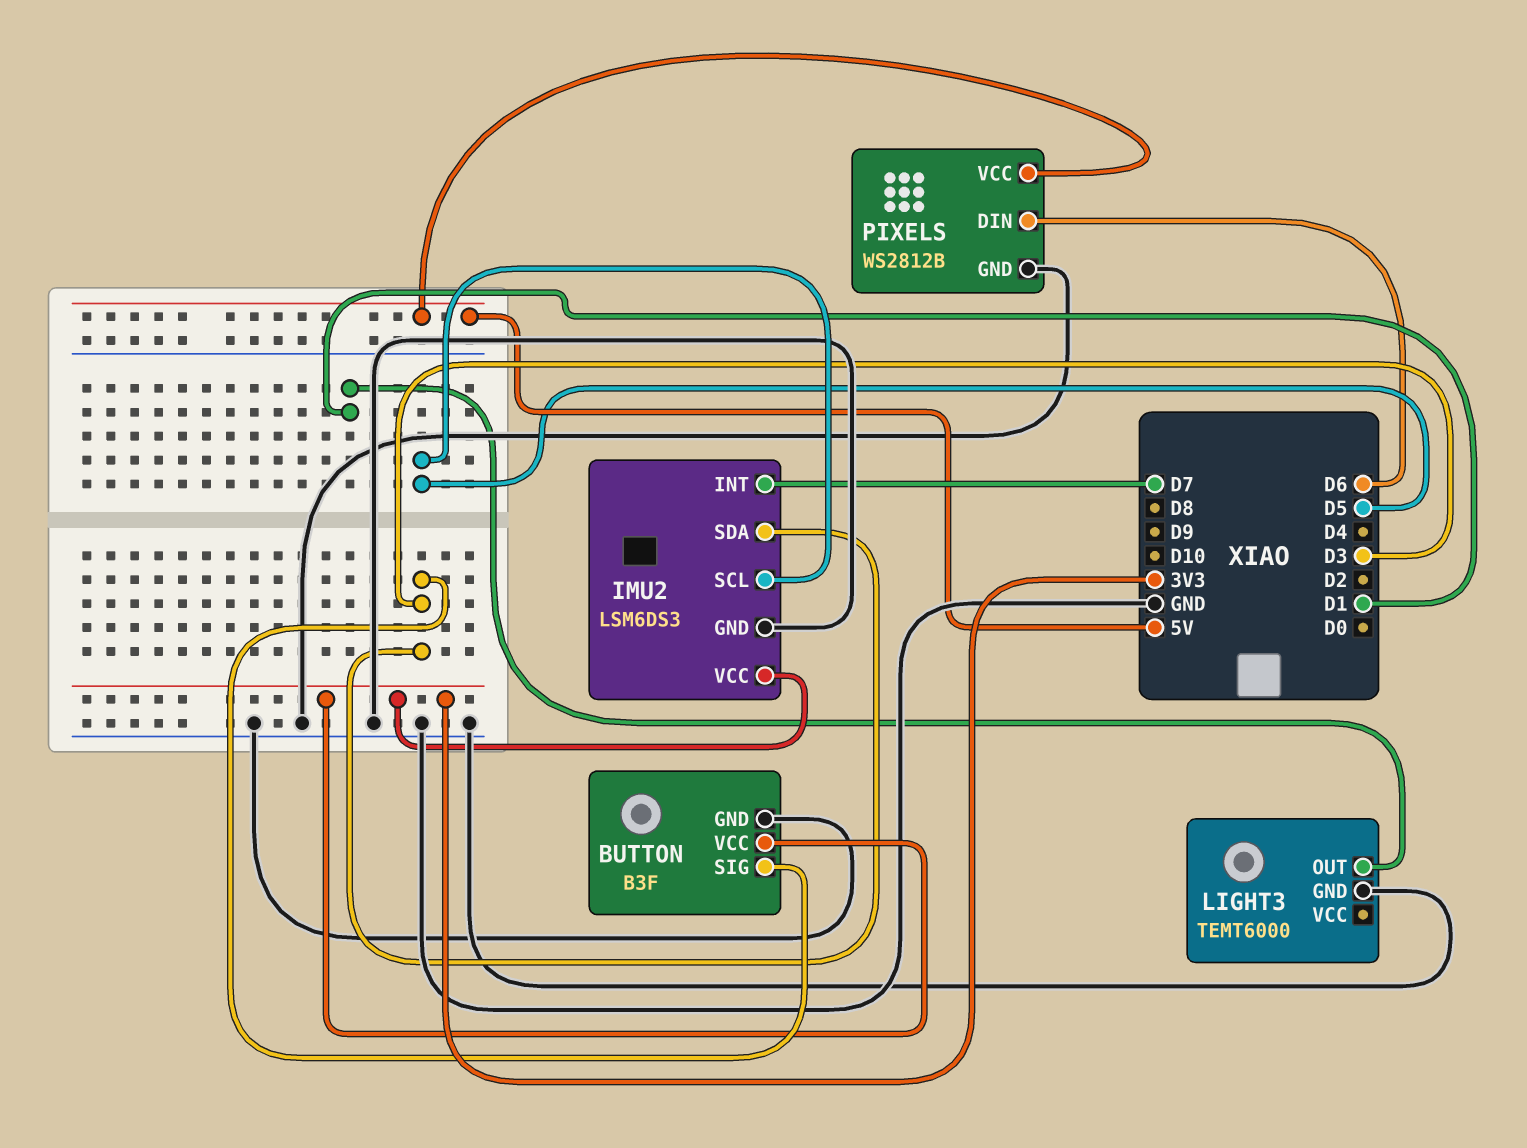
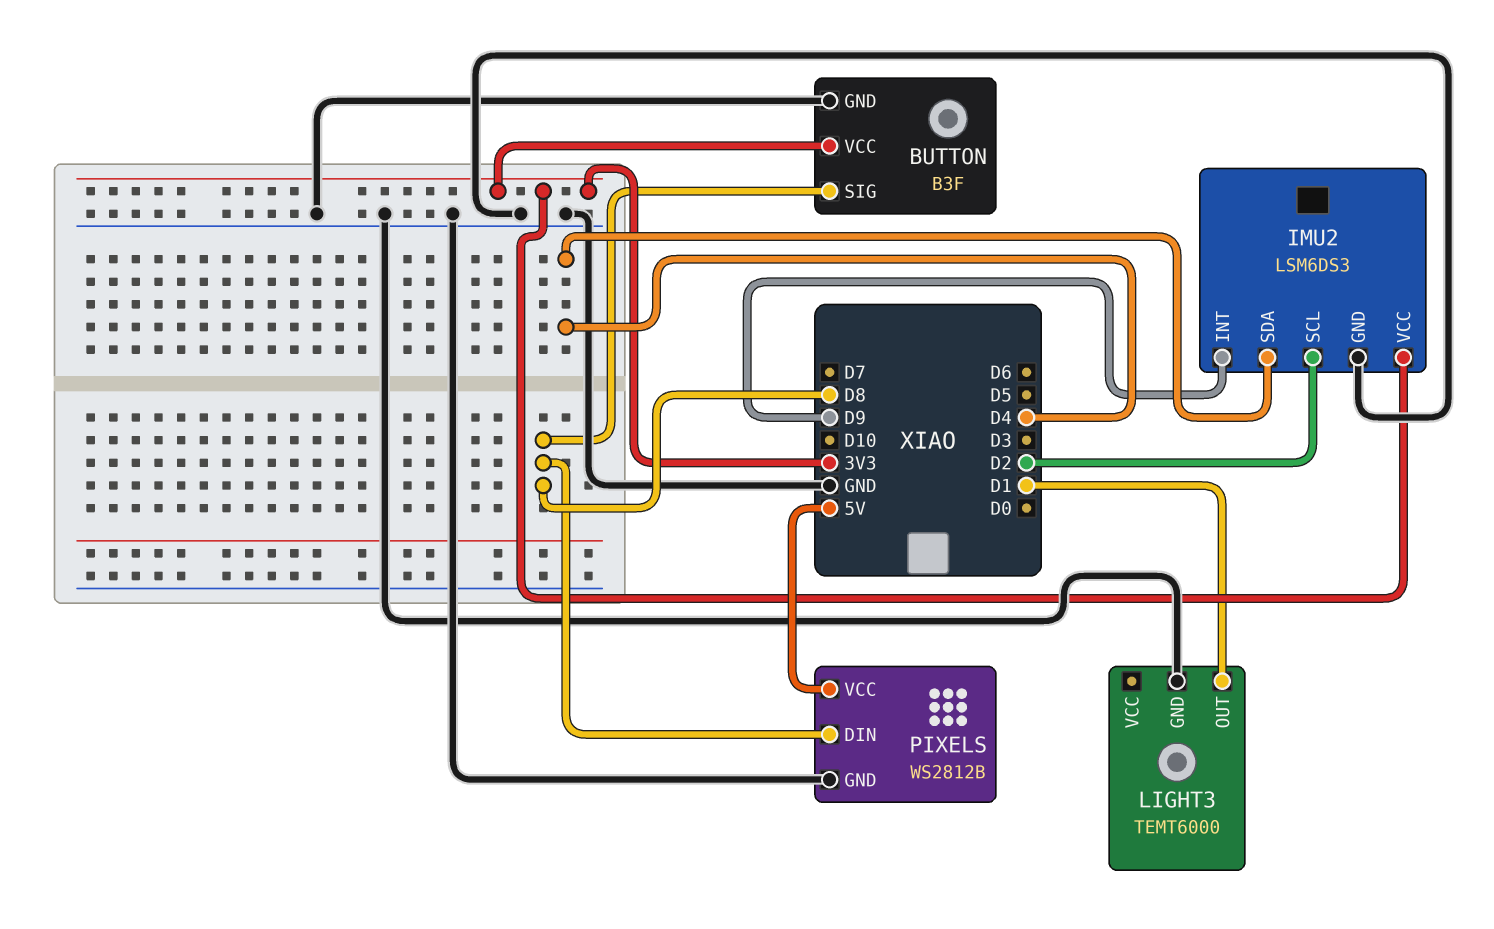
BUTTON pin SIG: D3 -> D8
IMU2 pin INT: D7 -> D9
IMU2 pin SCL: D5 -> D2
IMU2 pin SDA: D3 -> D4
PIXELS pin DIN: D6 -> D8

